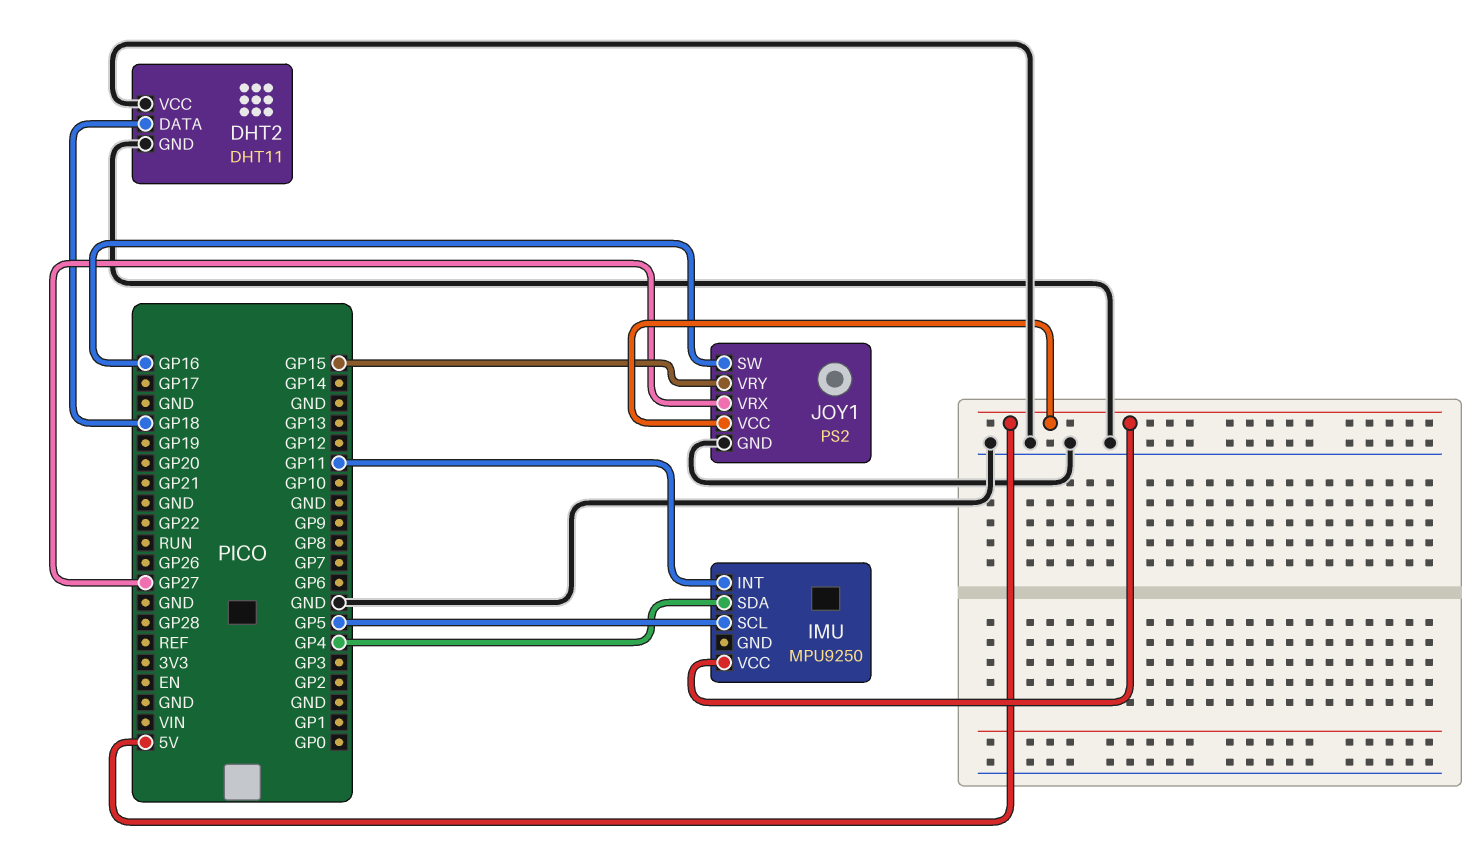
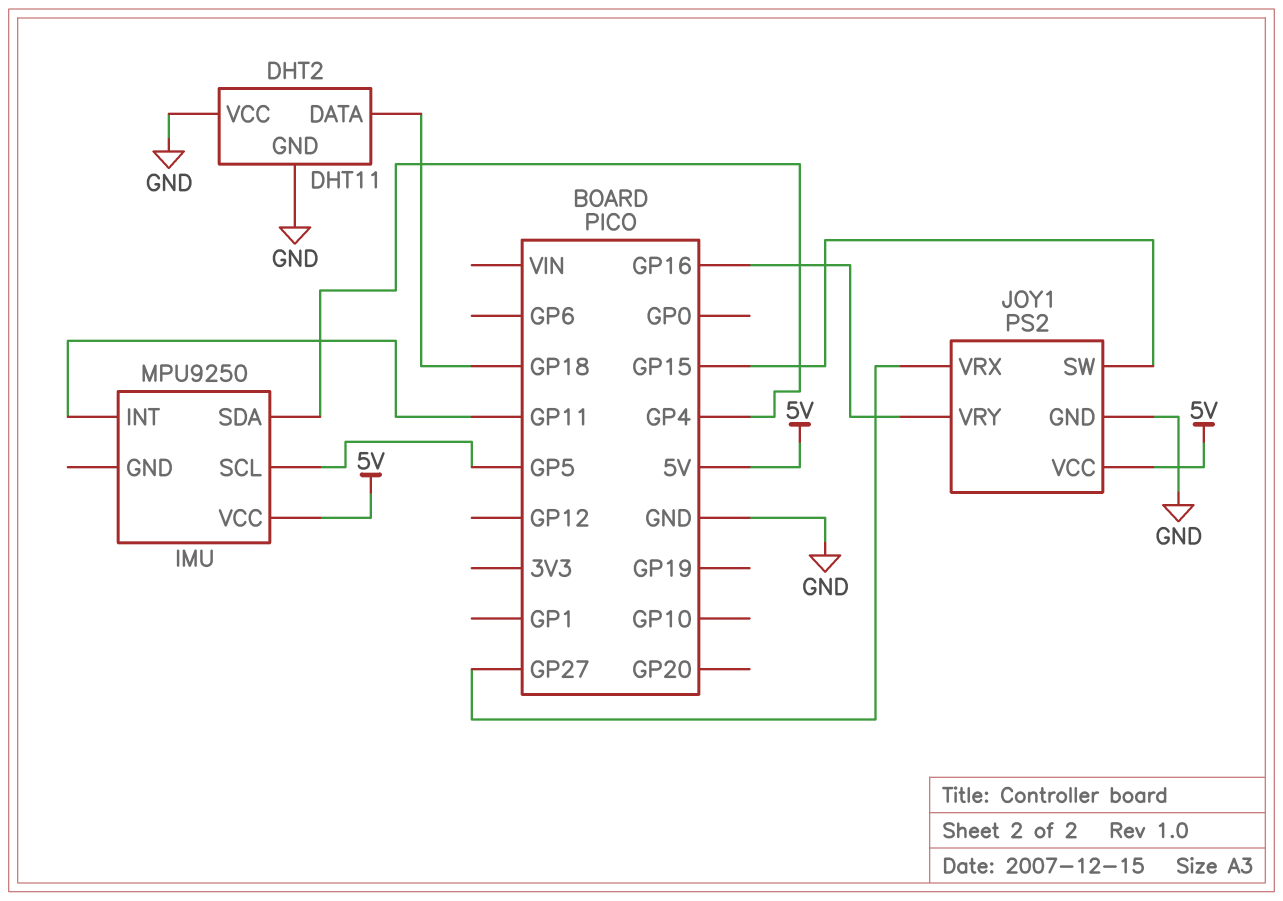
JOY1 pin SW: GP16 -> GP15
JOY1 pin VRY: GP15 -> GP16

